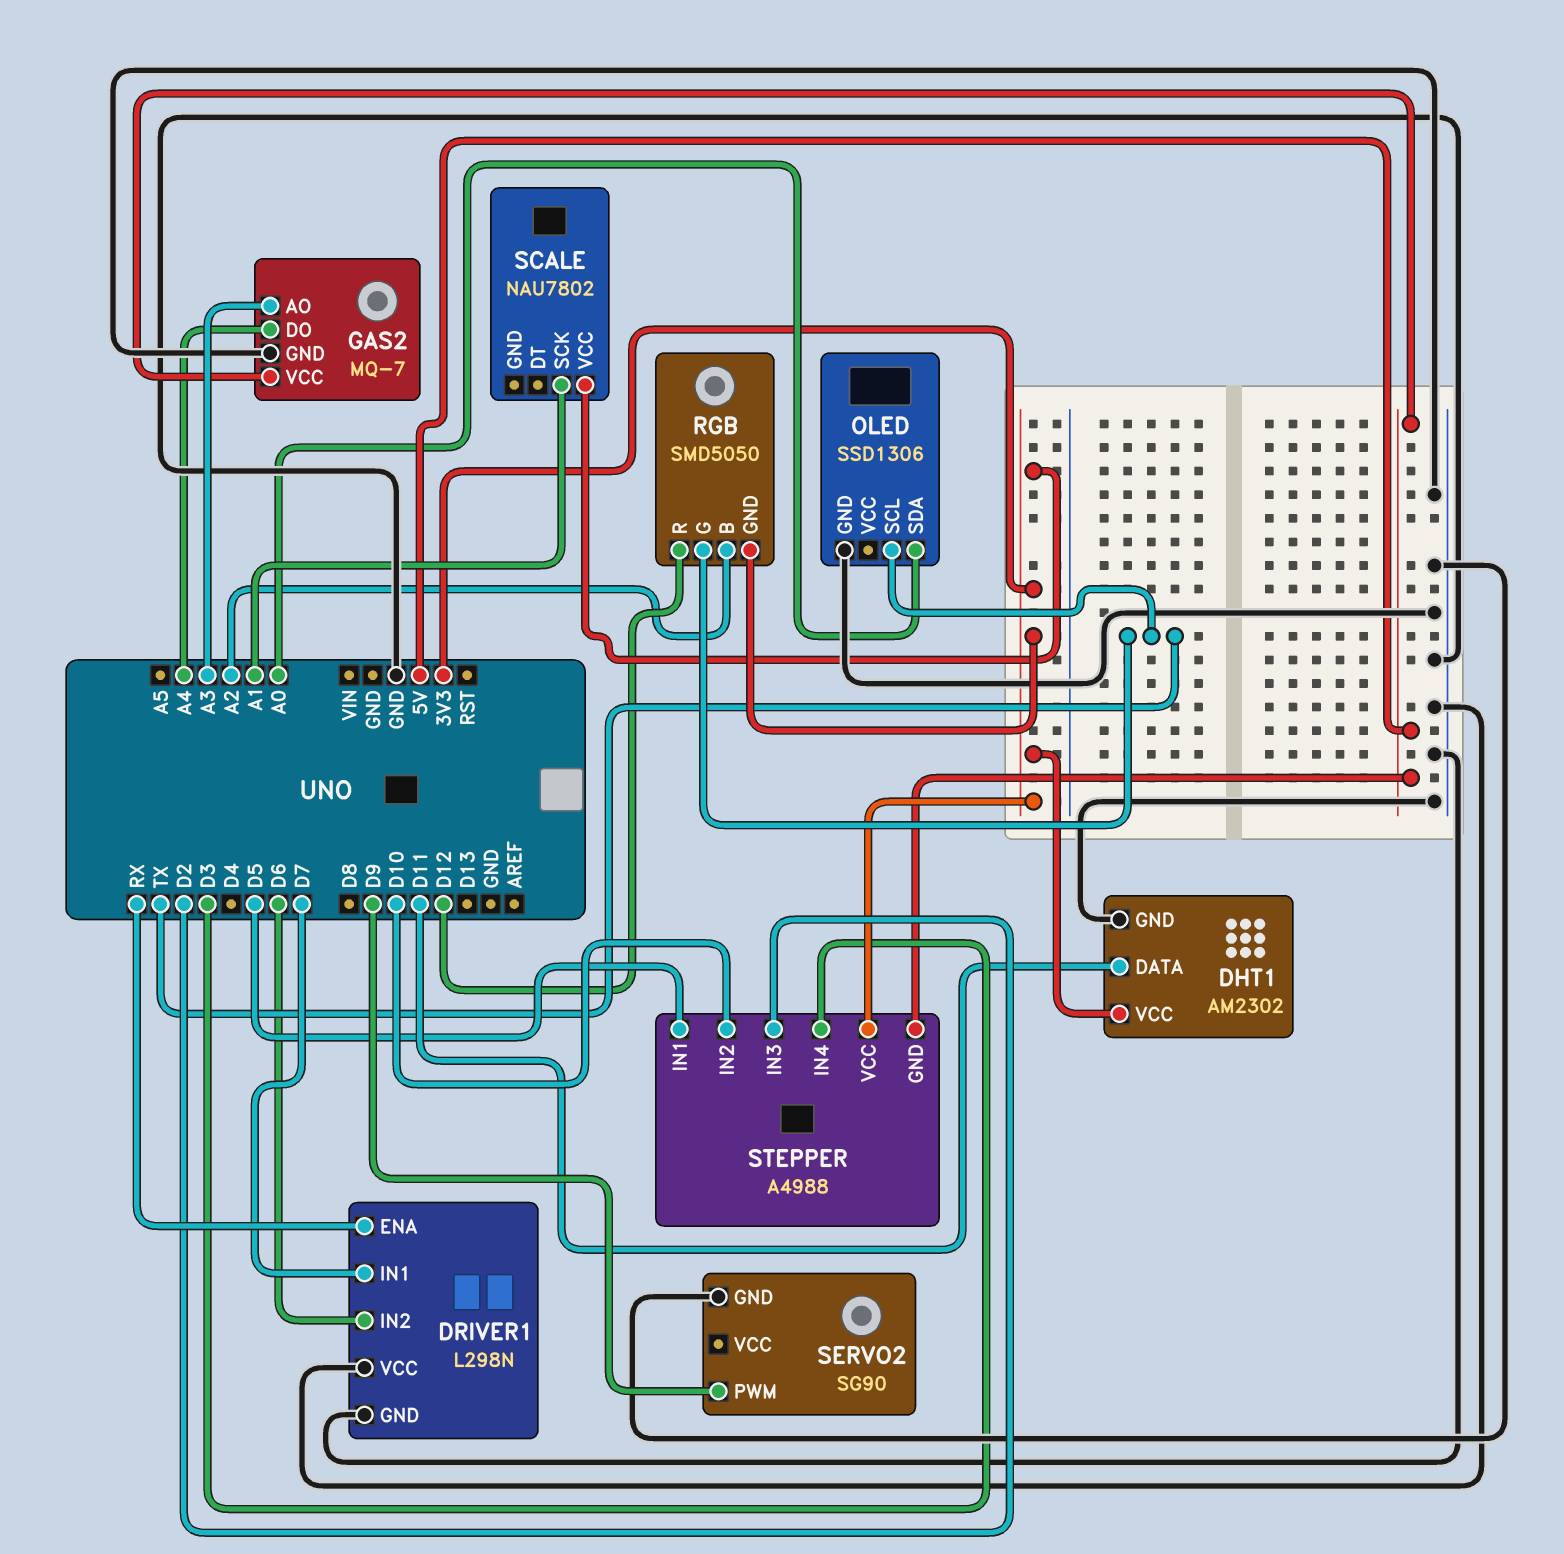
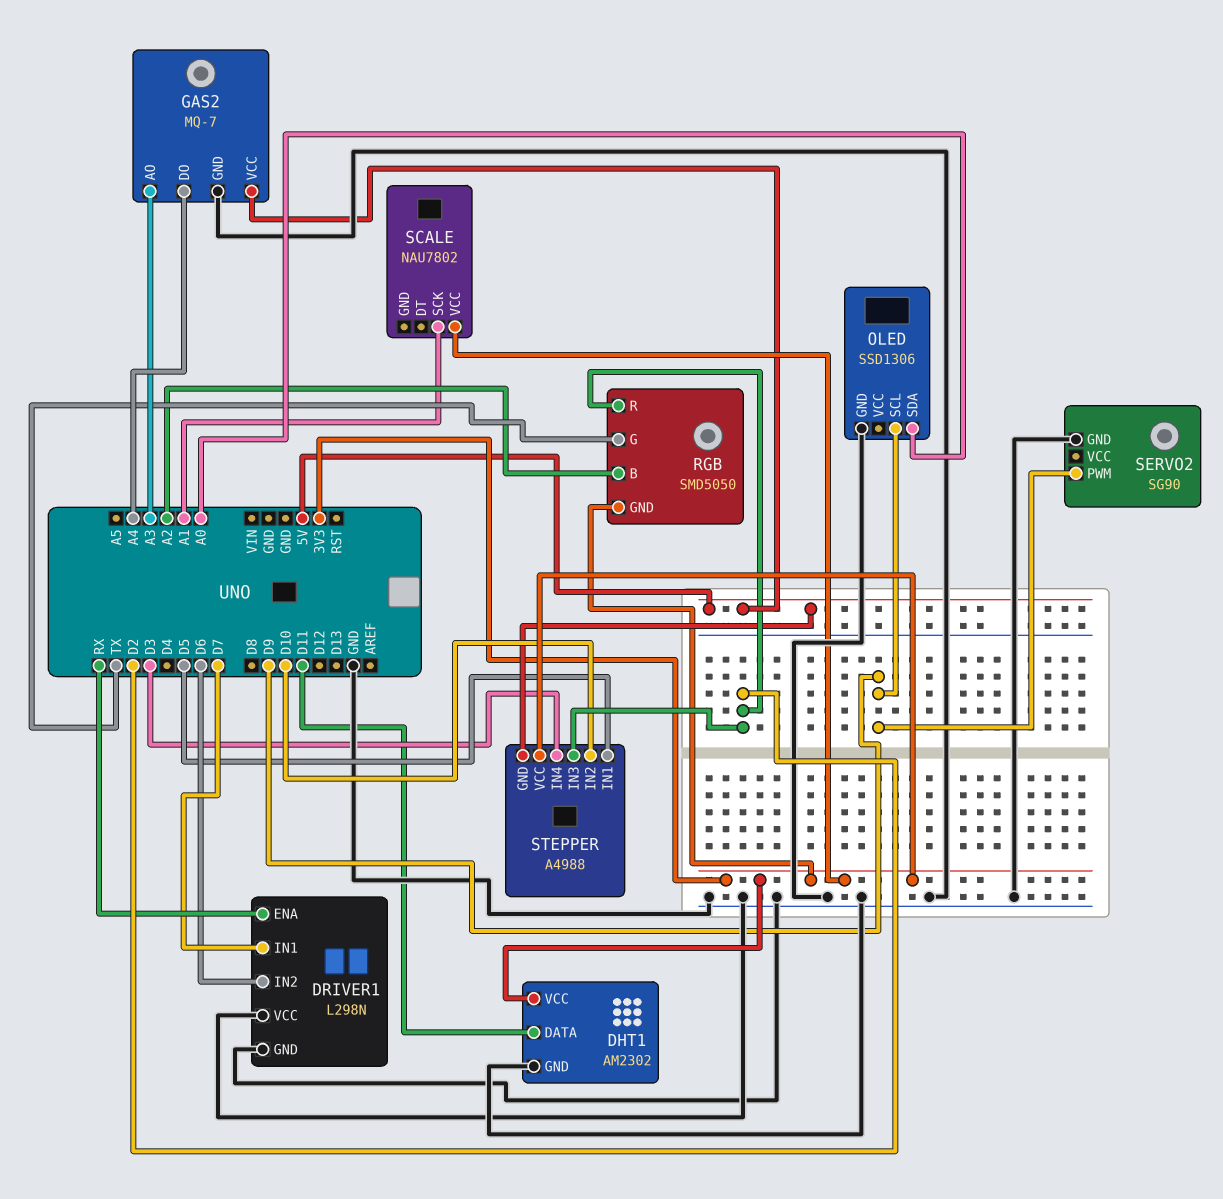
OLED pin SCL: TX -> D9
RGB pin R: D12 -> D2

